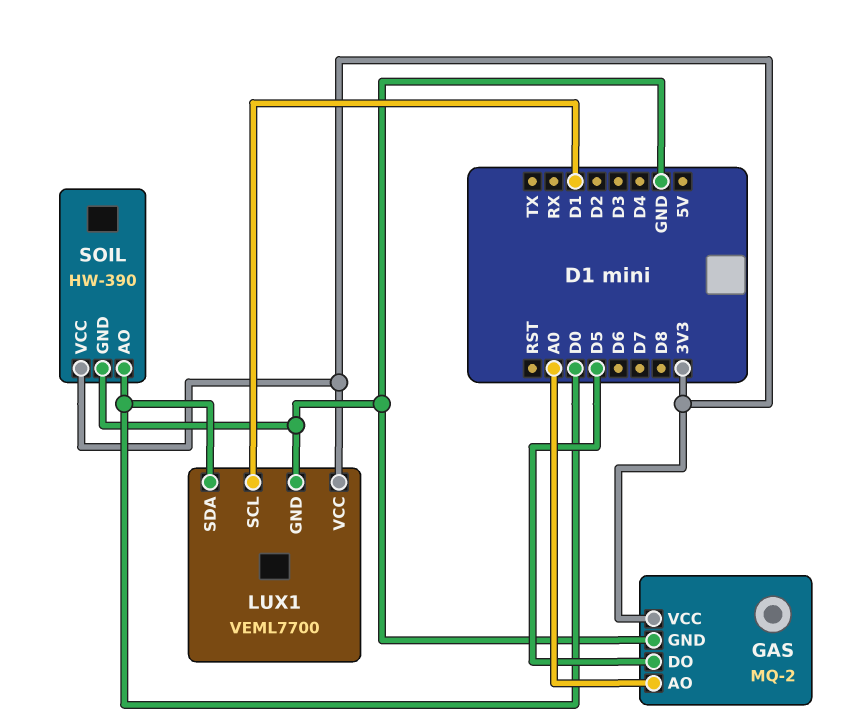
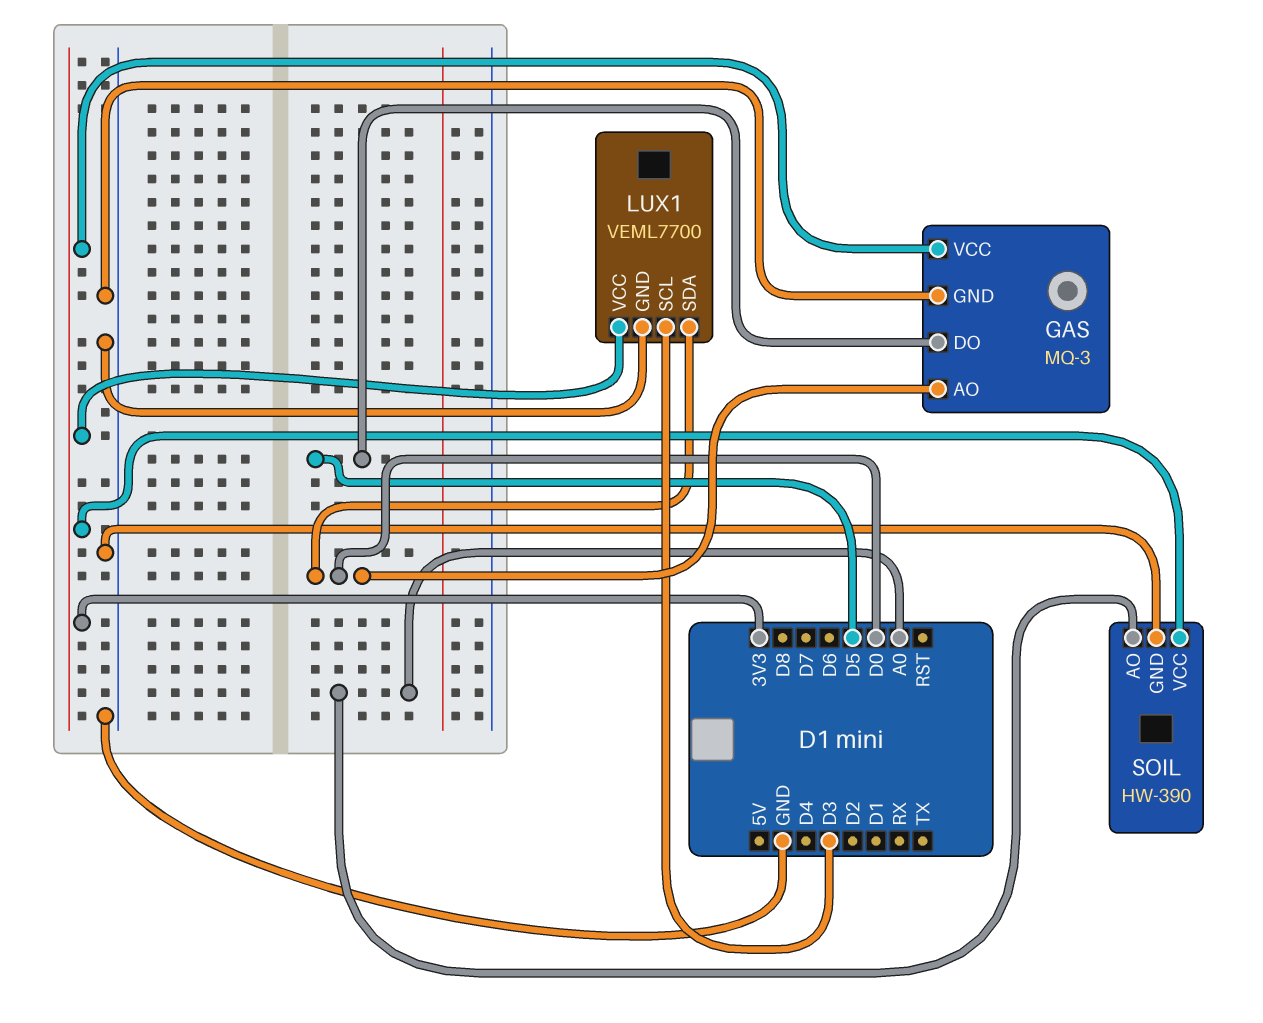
GAS: MQ-2 -> MQ-3
GAS pin AO: A0 -> D0
LUX1 pin SCL: D1 -> D3
SOIL pin AO: D0 -> A0

